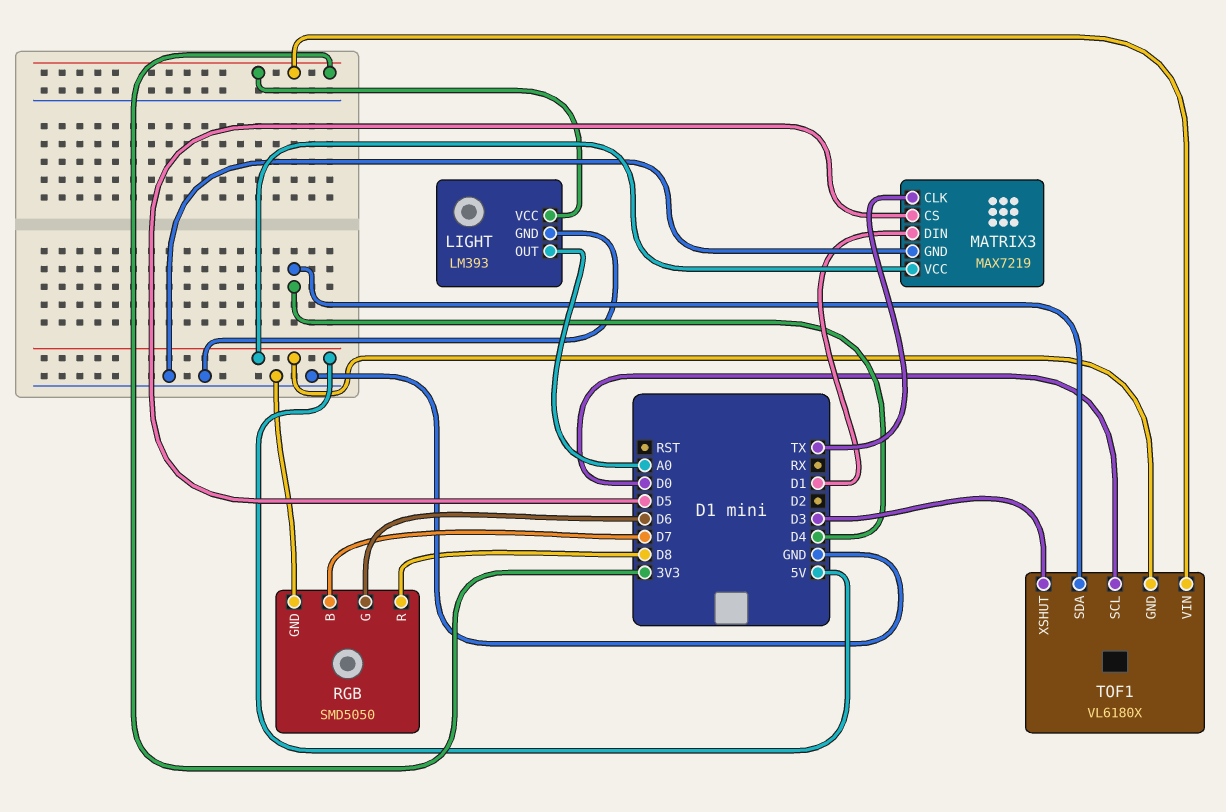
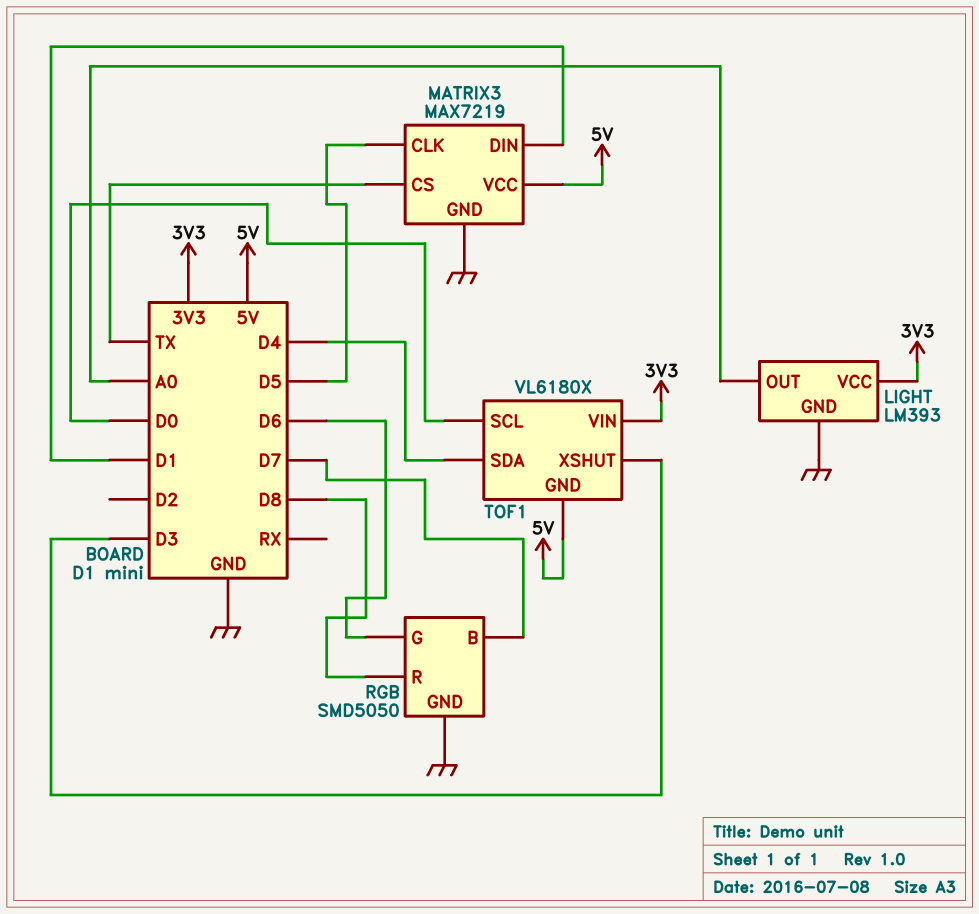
MATRIX3 pin CLK: TX -> D5
MATRIX3 pin CS: D5 -> TX

